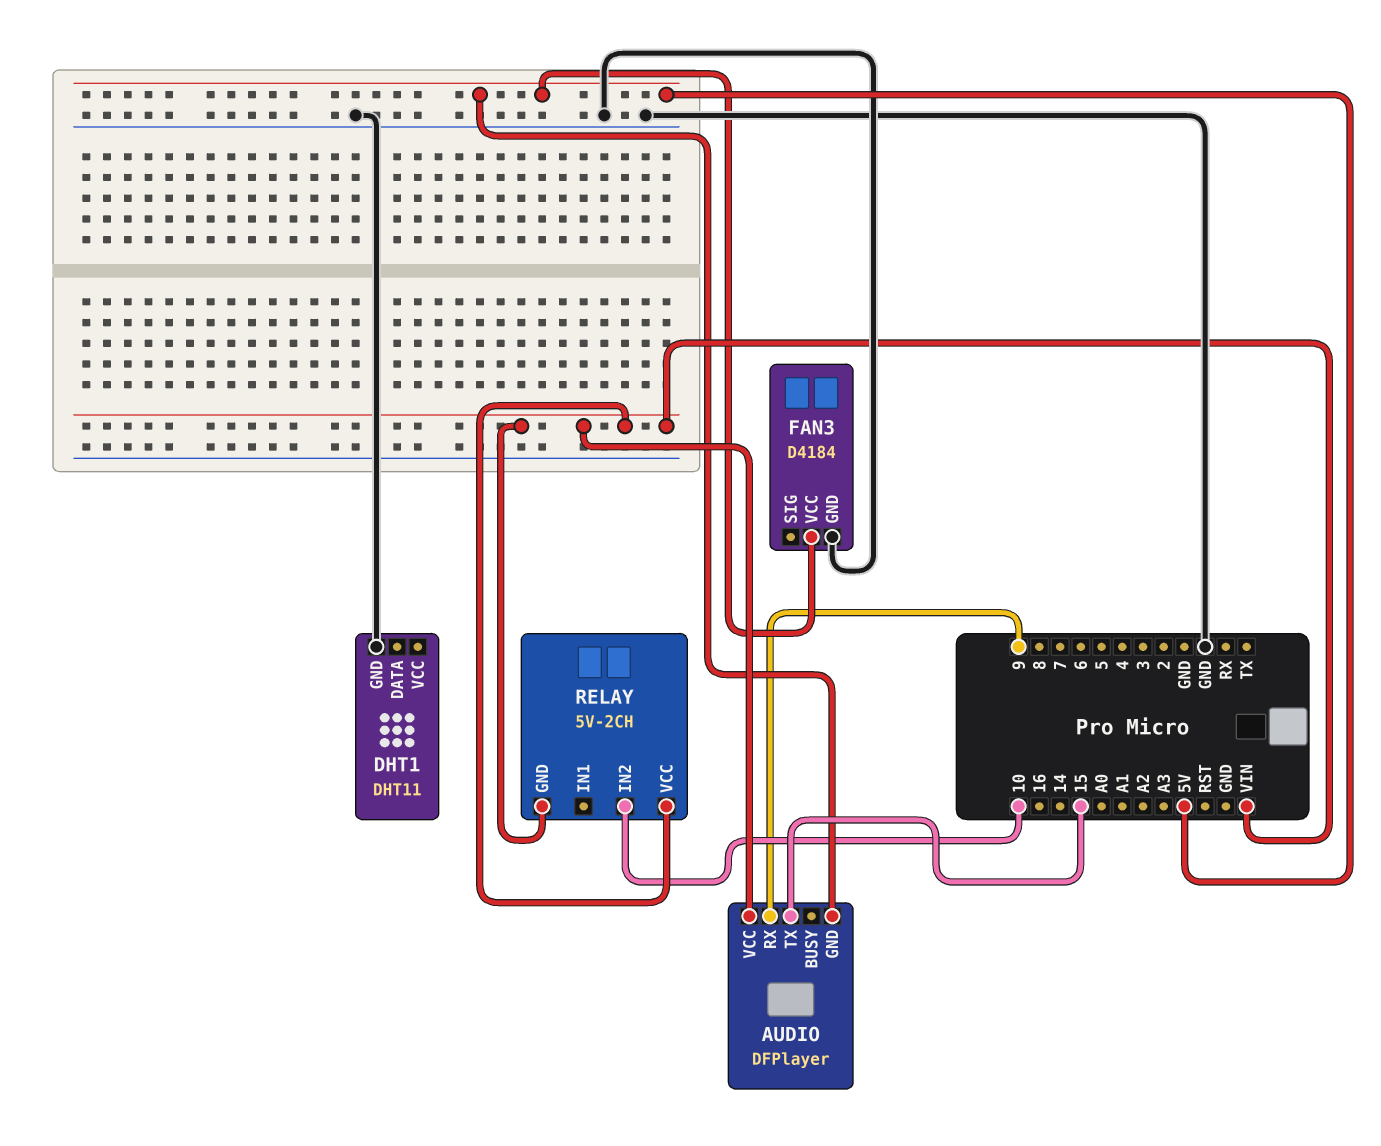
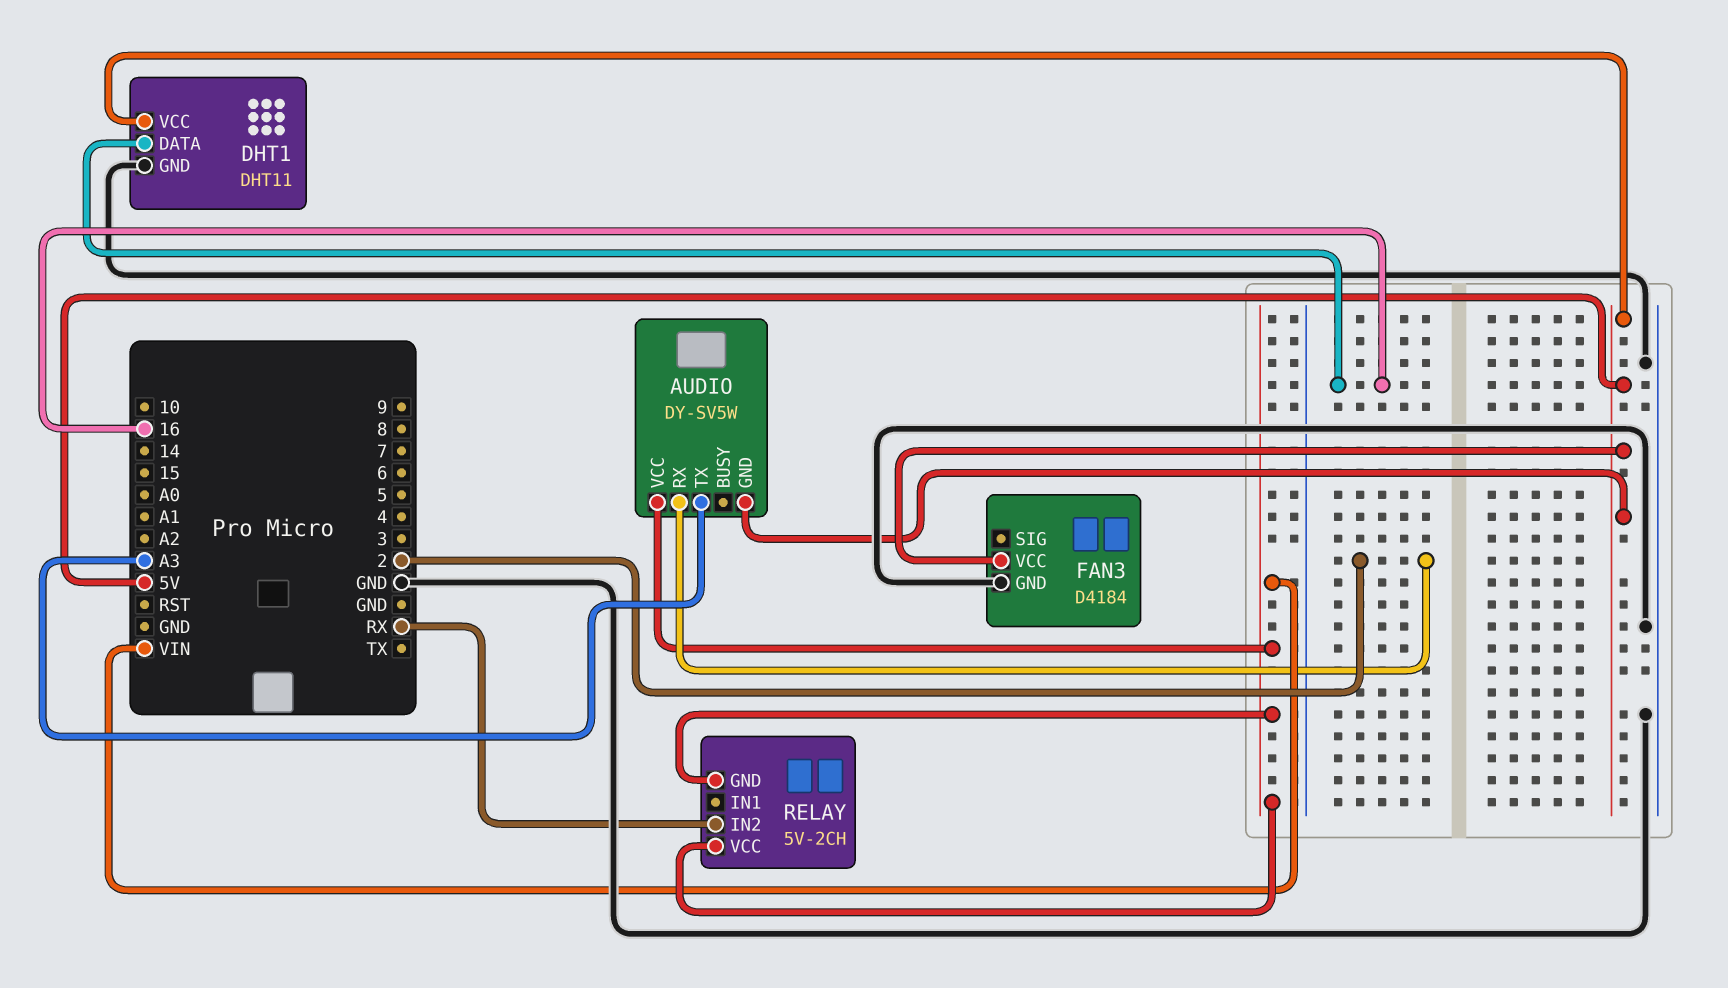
AUDIO: DFPlayer -> DY-SV5W
AUDIO pin RX: 9 -> 2
AUDIO pin TX: 15 -> A3
DHT1 pin DATA: none -> 16
DHT1 pin VCC: none -> 5V
RELAY pin IN2: 10 -> RX

